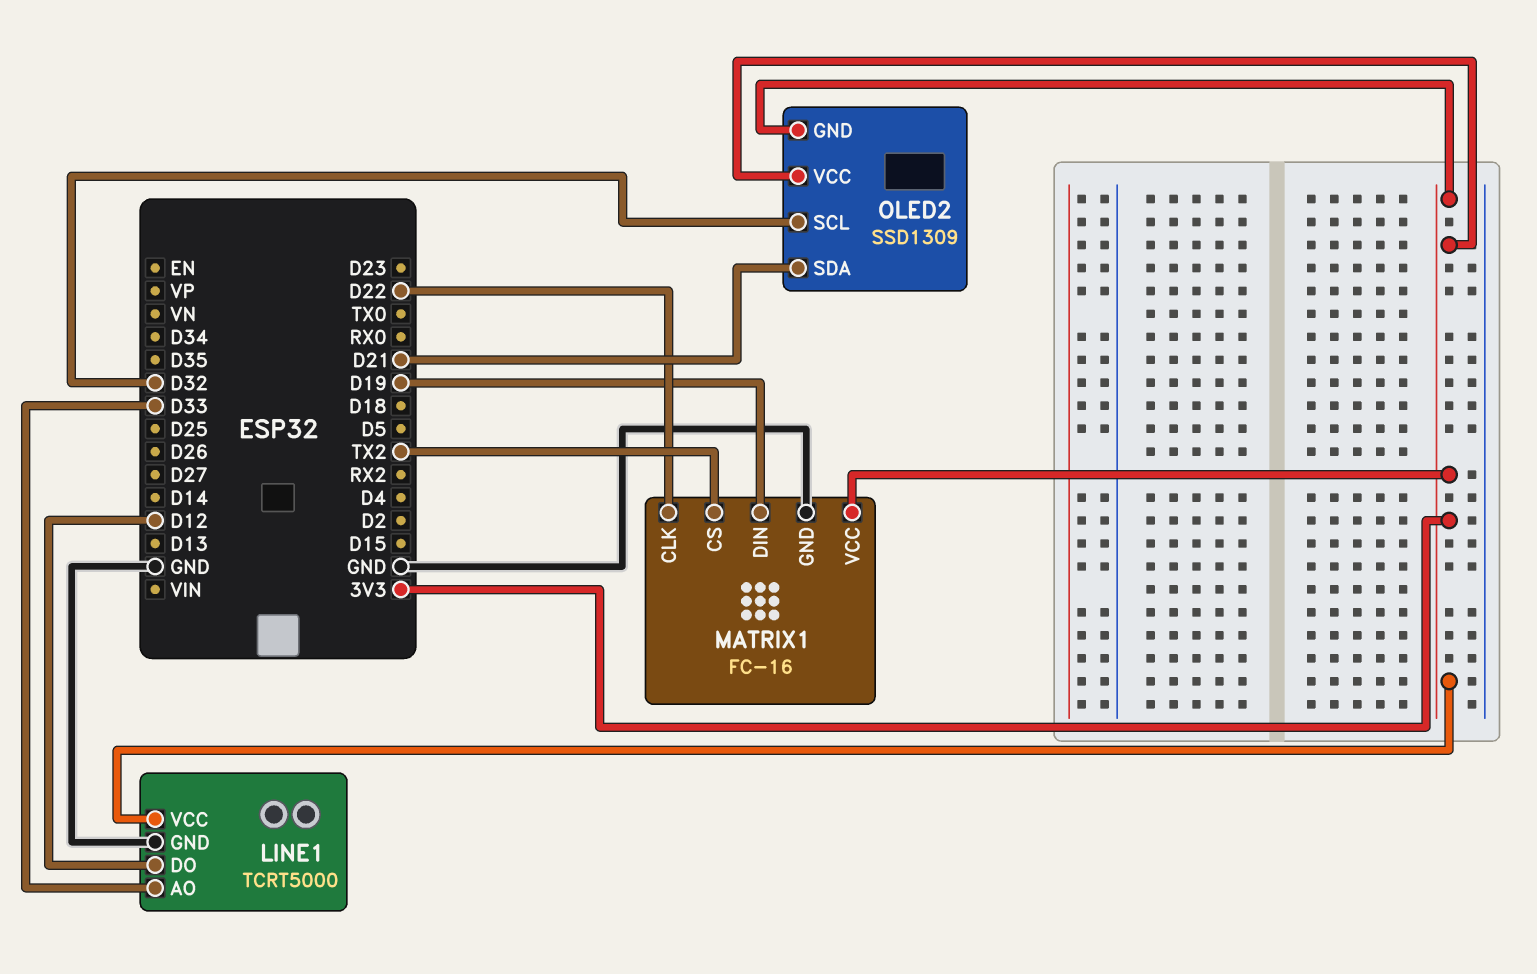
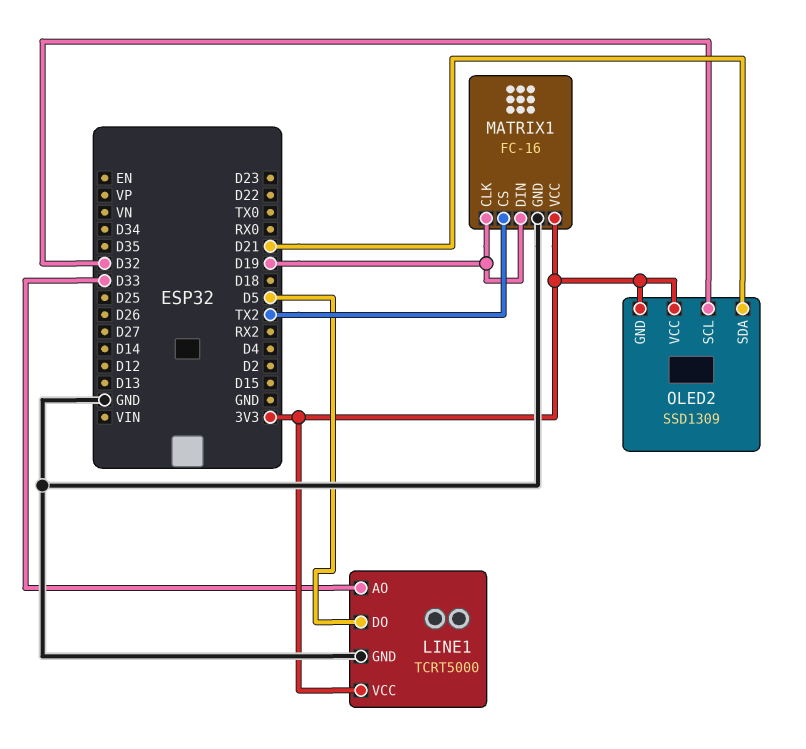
LINE1 pin DO: D12 -> D5
MATRIX1 pin CLK: D22 -> D19

